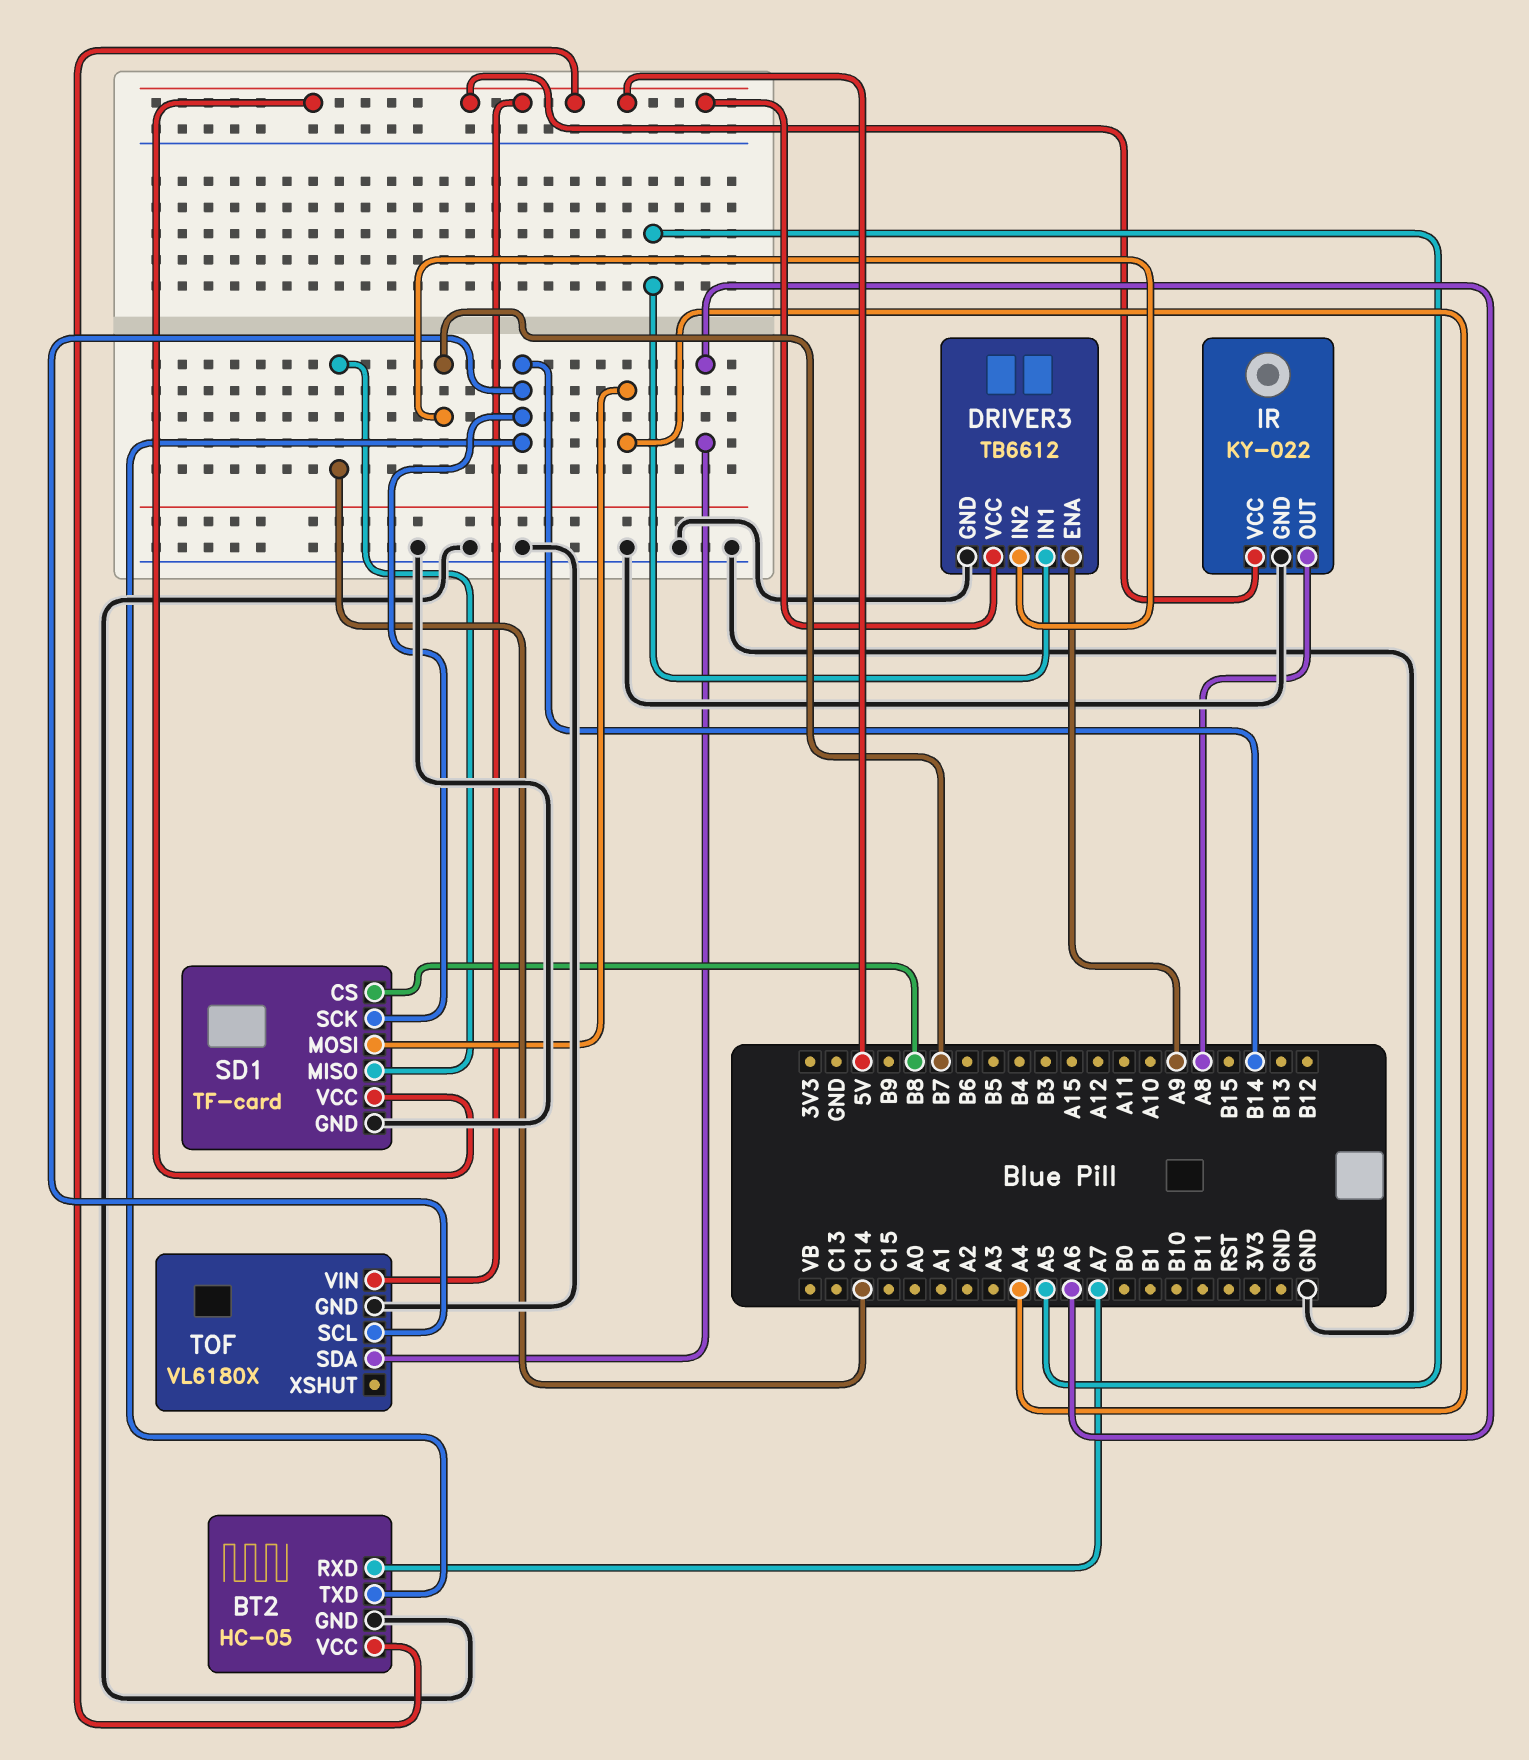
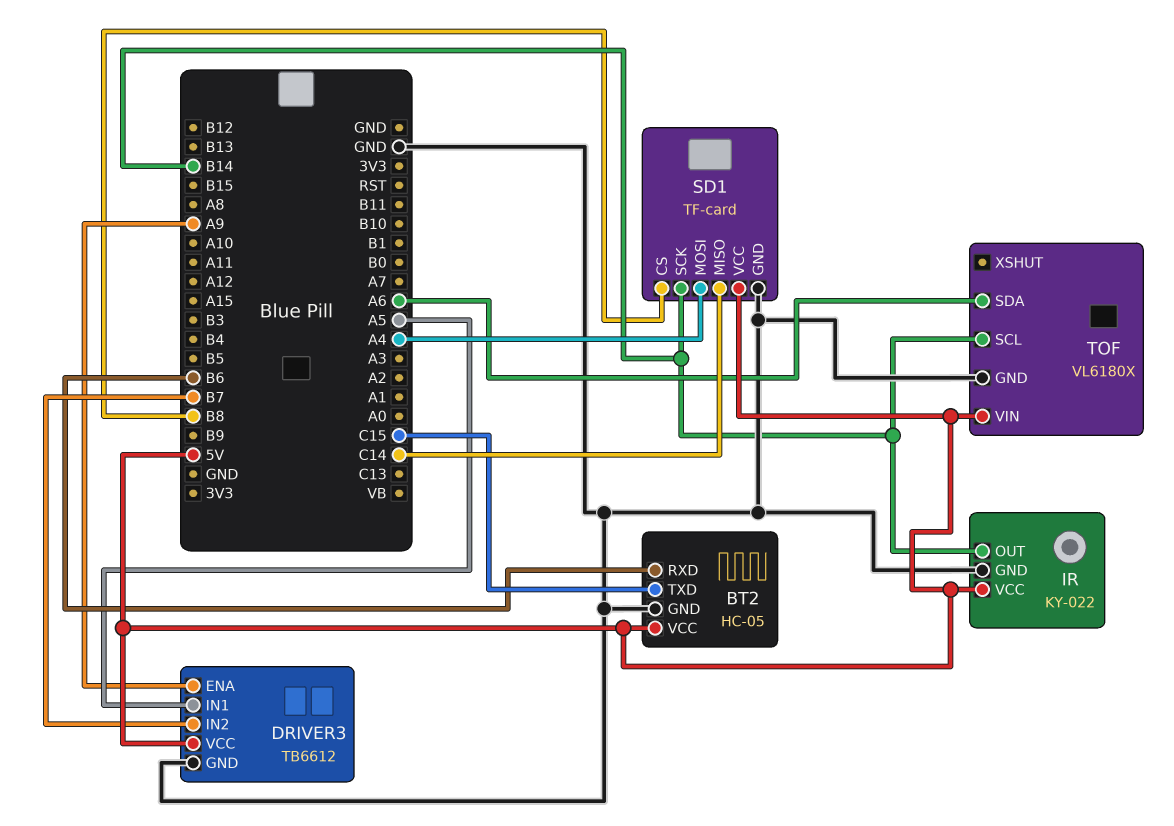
BT2 pin RXD: A7 -> B6
BT2 pin TXD: B14 -> C15
IR pin OUT: A8 -> B14

